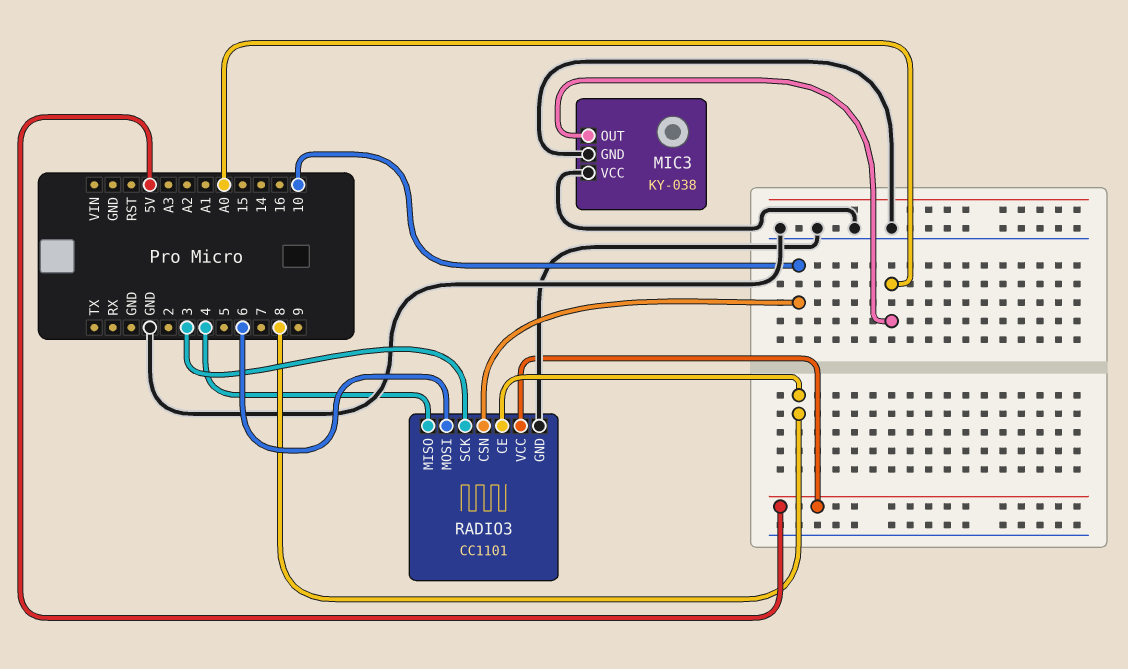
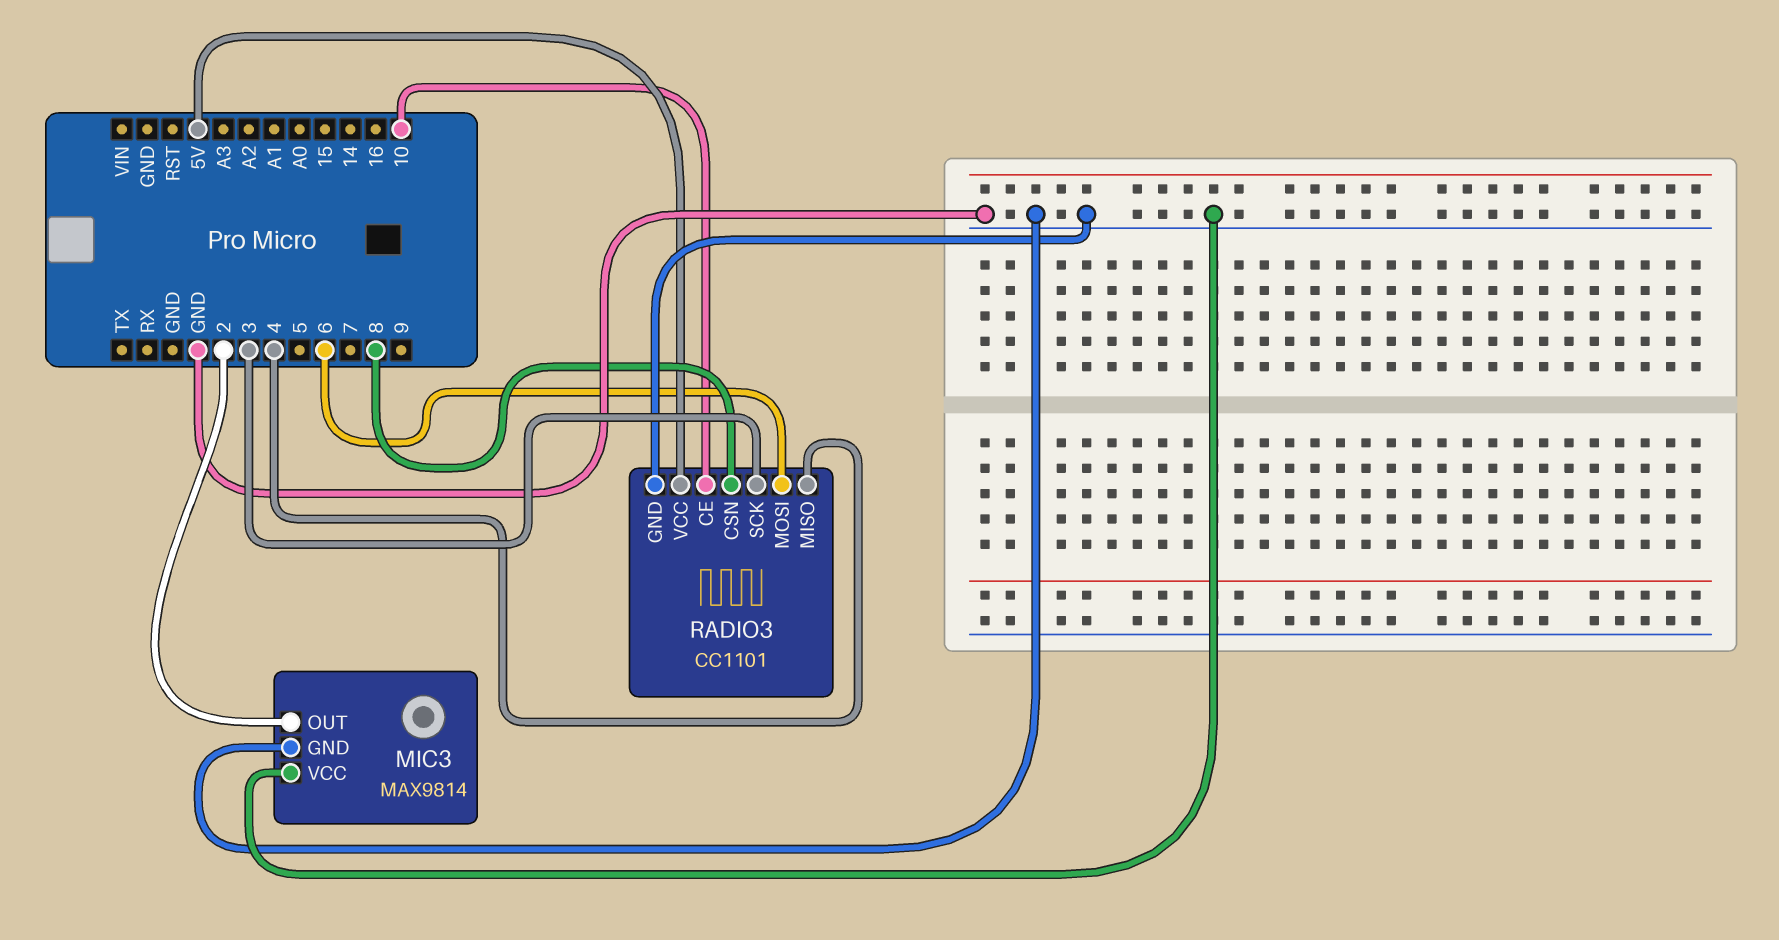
MIC3: KY-038 -> MAX9814
MIC3 pin OUT: A0 -> 2
RADIO3 pin CE: 8 -> 10
RADIO3 pin CSN: 10 -> 8

